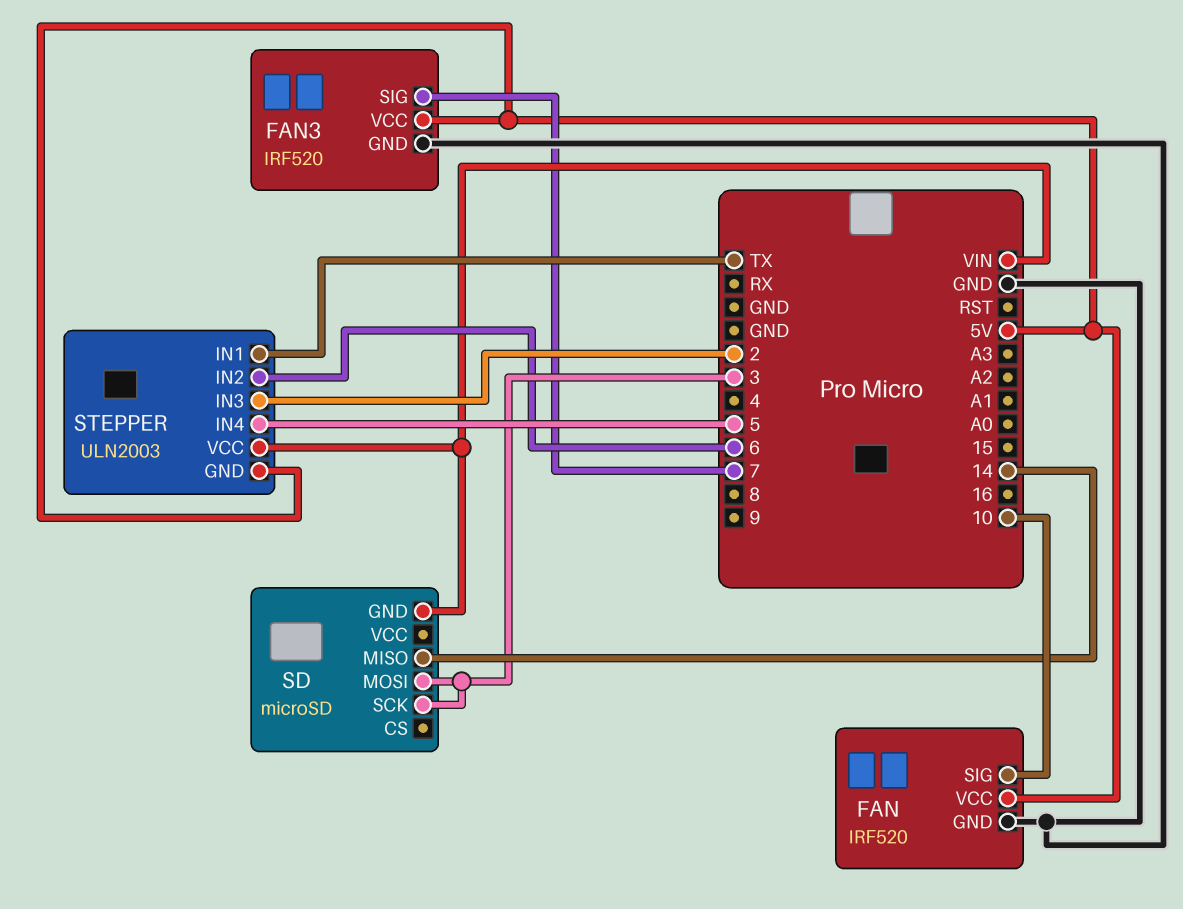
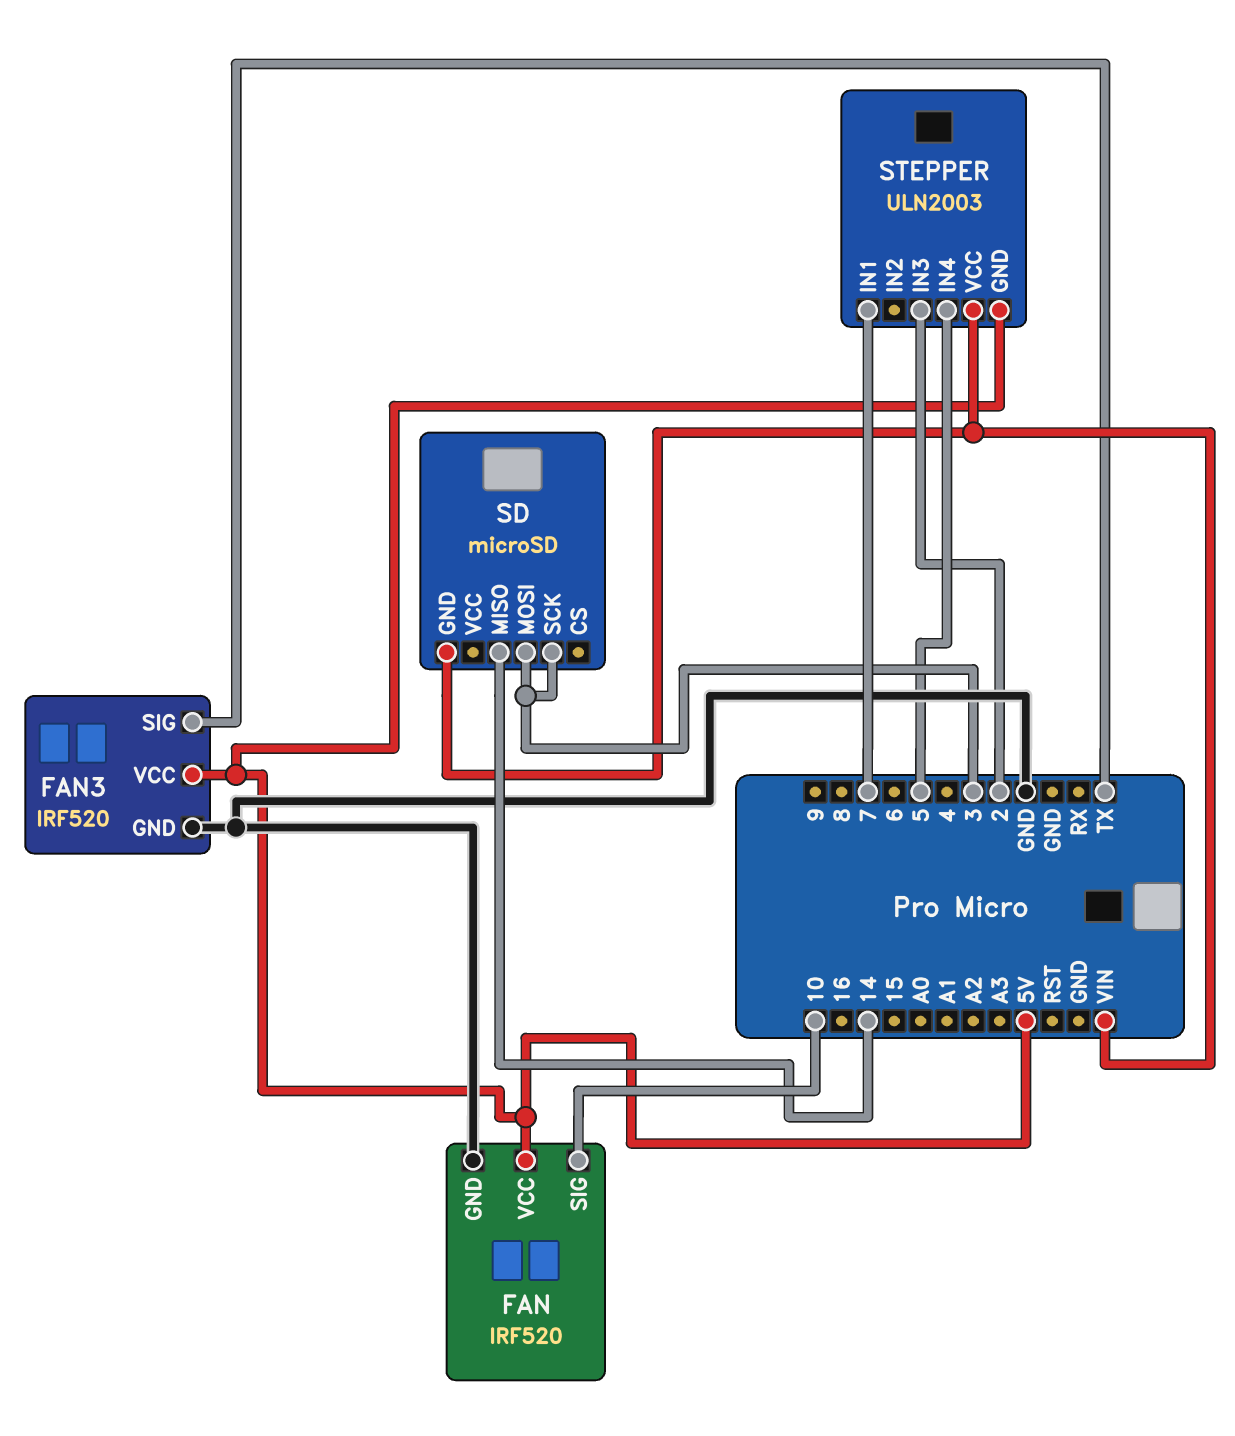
FAN3 pin SIG: 7 -> TX
STEPPER pin IN1: TX -> 7
STEPPER pin IN2: 6 -> none

